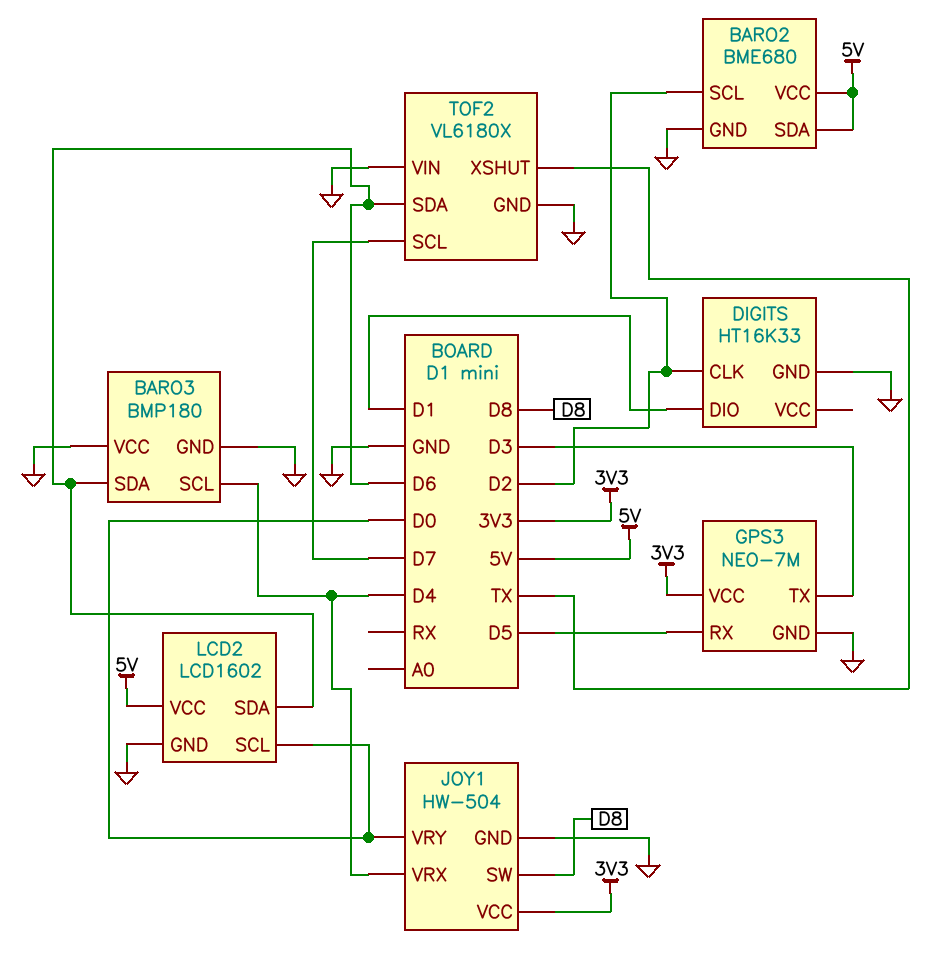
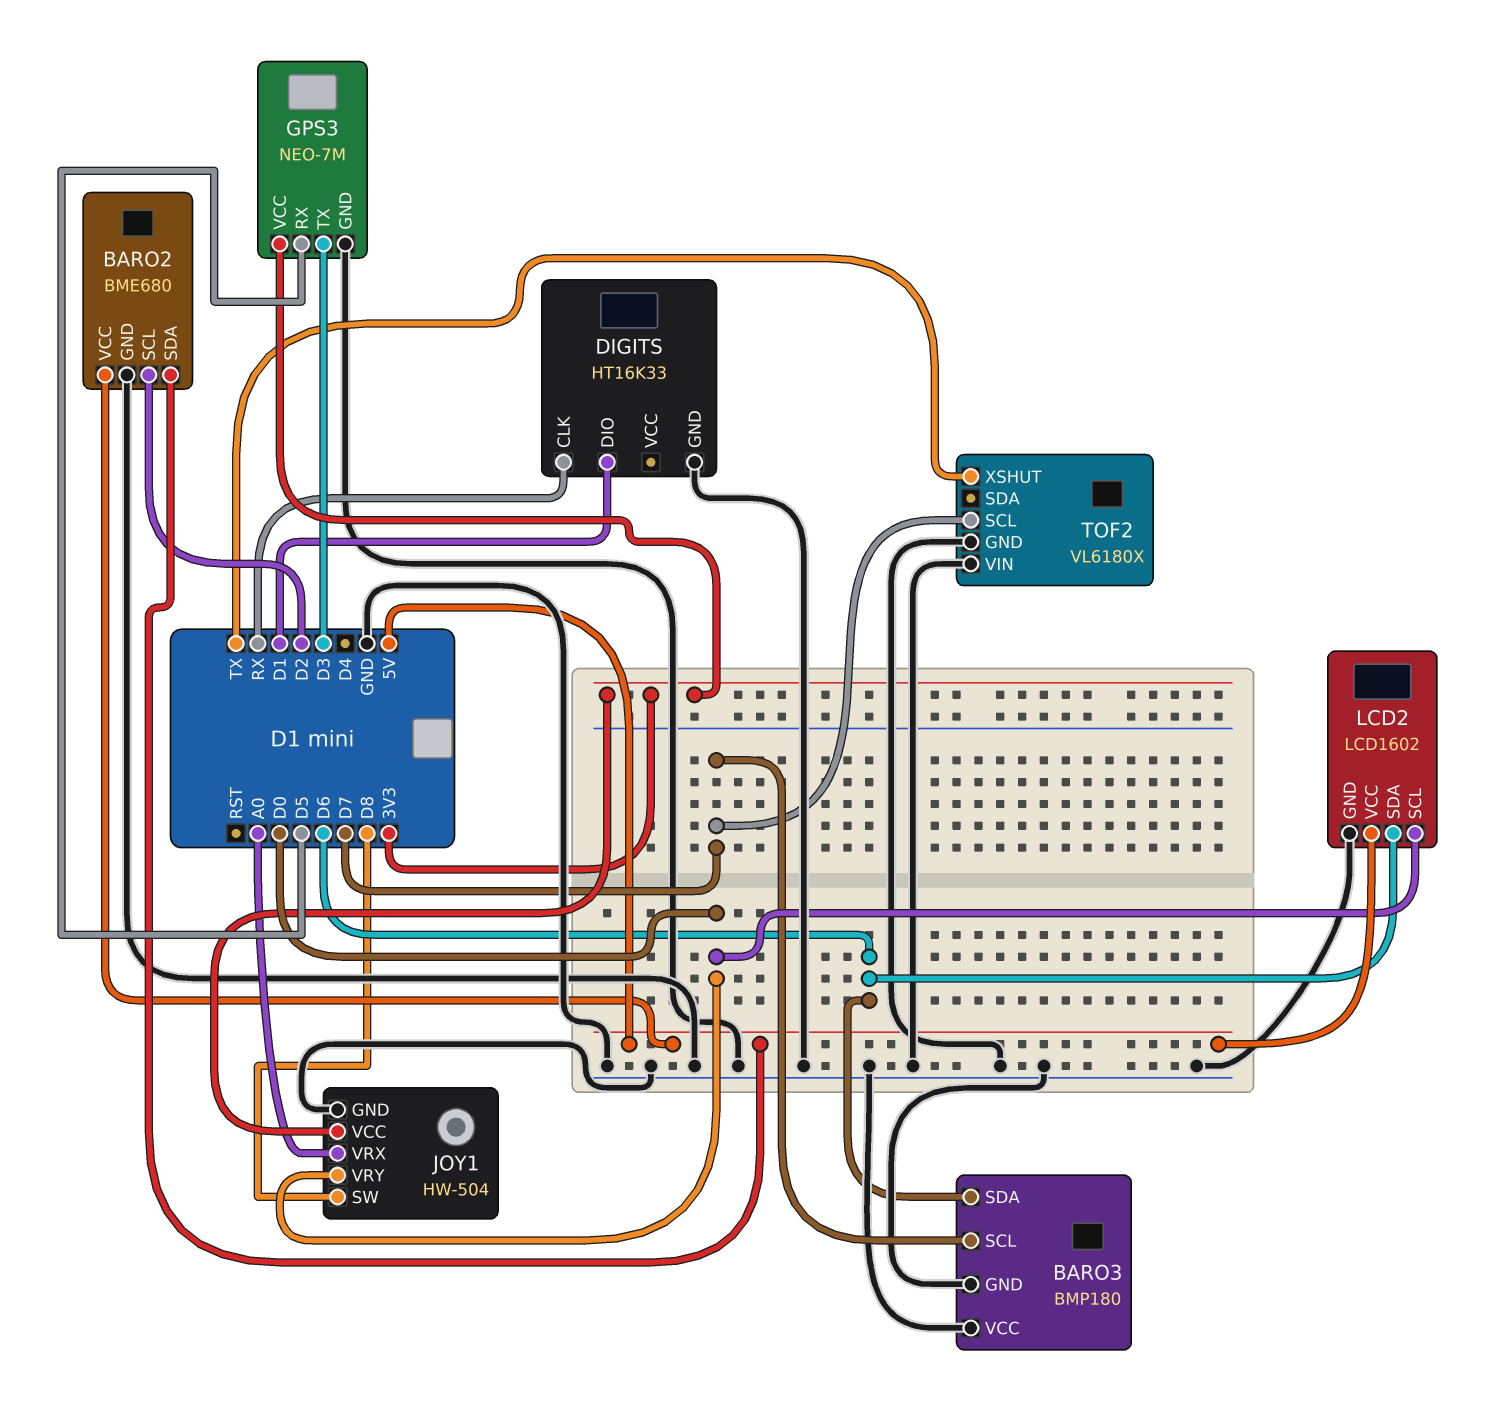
BARO3 pin SCL: D4 -> D7
DIGITS pin CLK: D2 -> RX
JOY1 pin VRX: D4 -> A0
TOF2 pin SDA: D6 -> none

